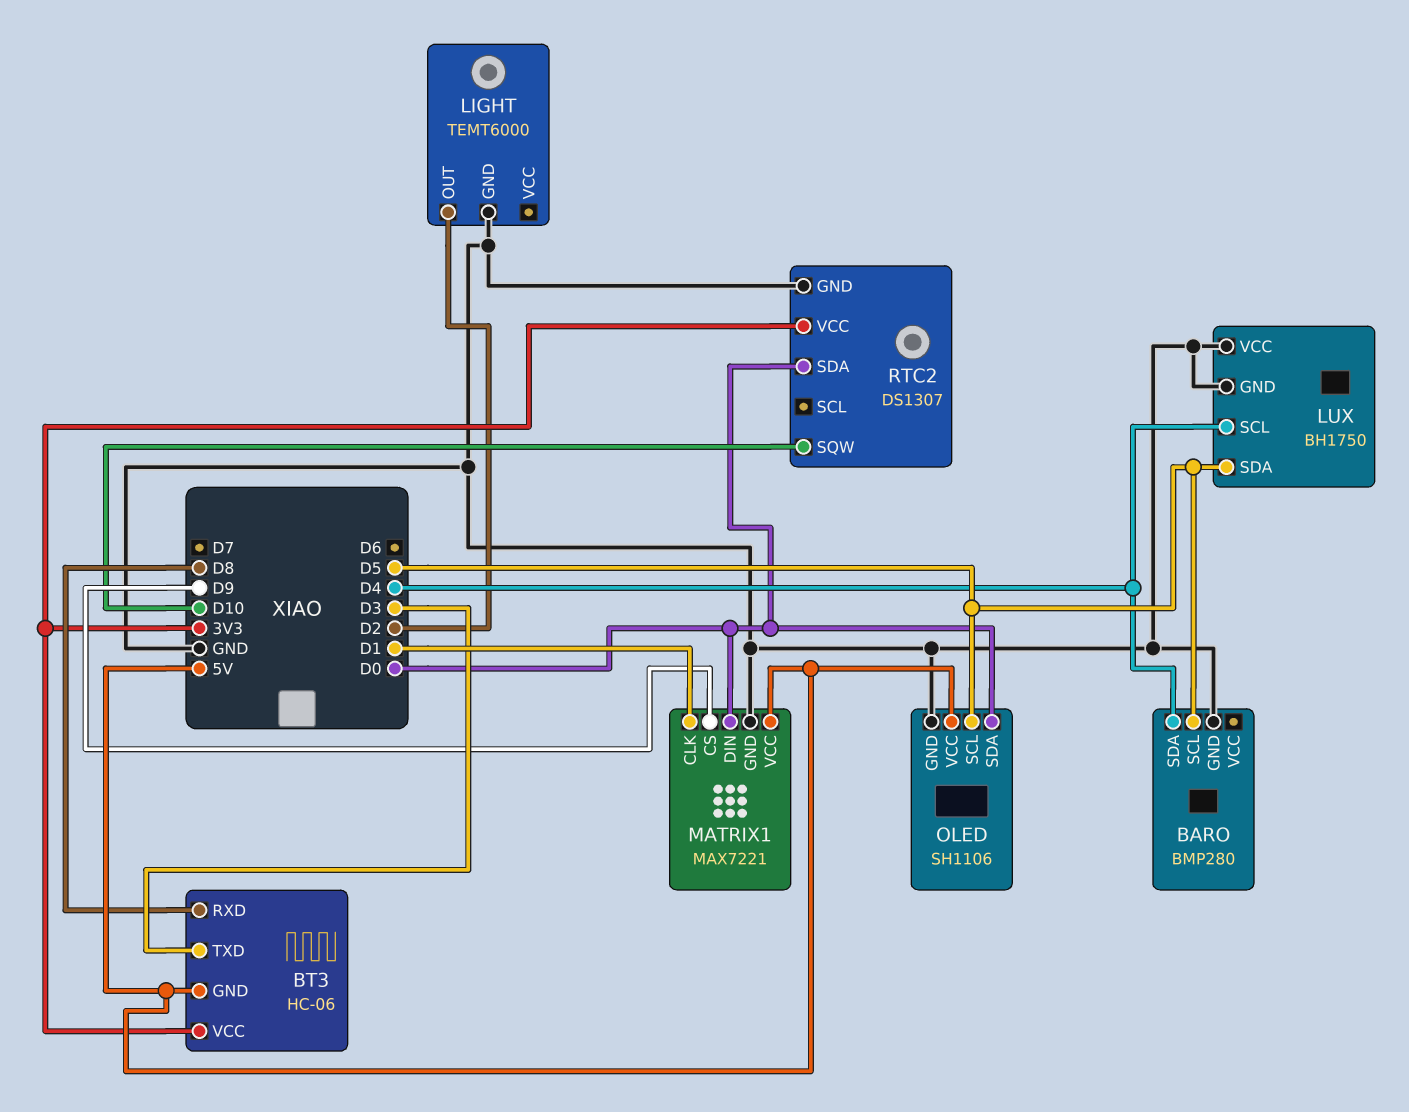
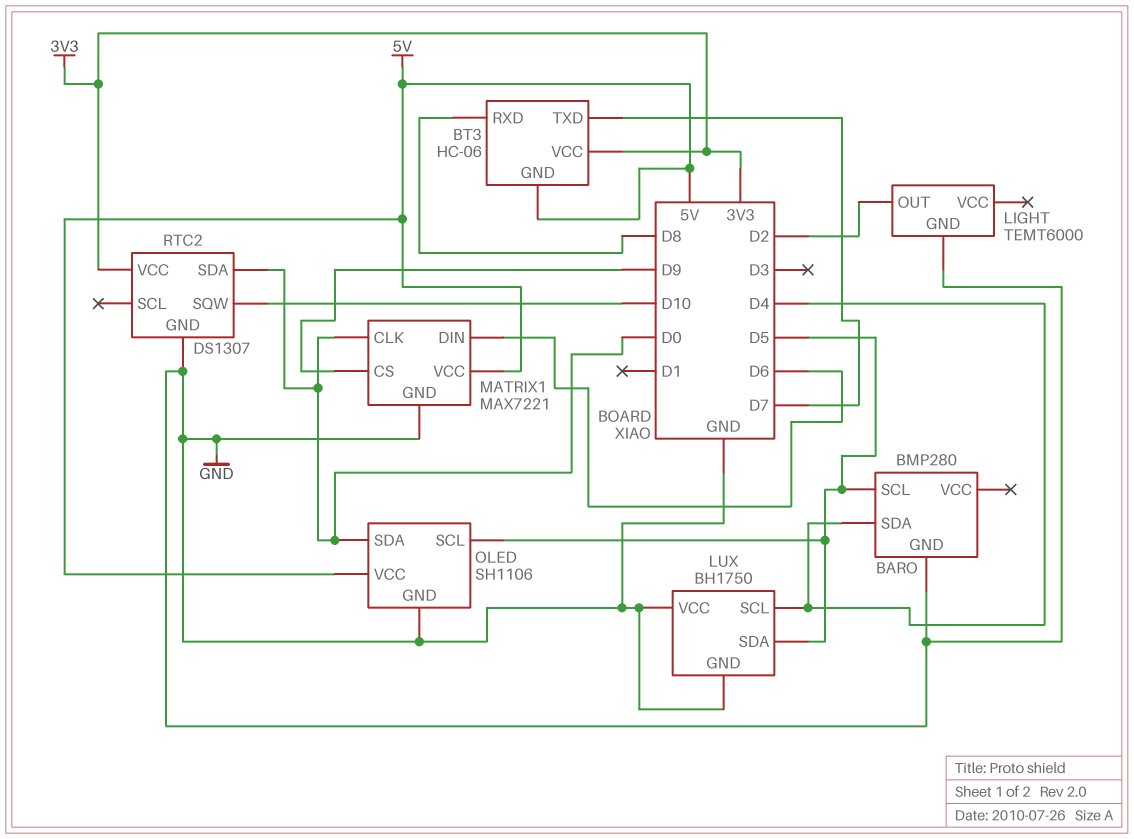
BT3 pin TXD: D3 -> D7
MATRIX1 pin CLK: D1 -> D0
MATRIX1 pin DIN: D0 -> D6

